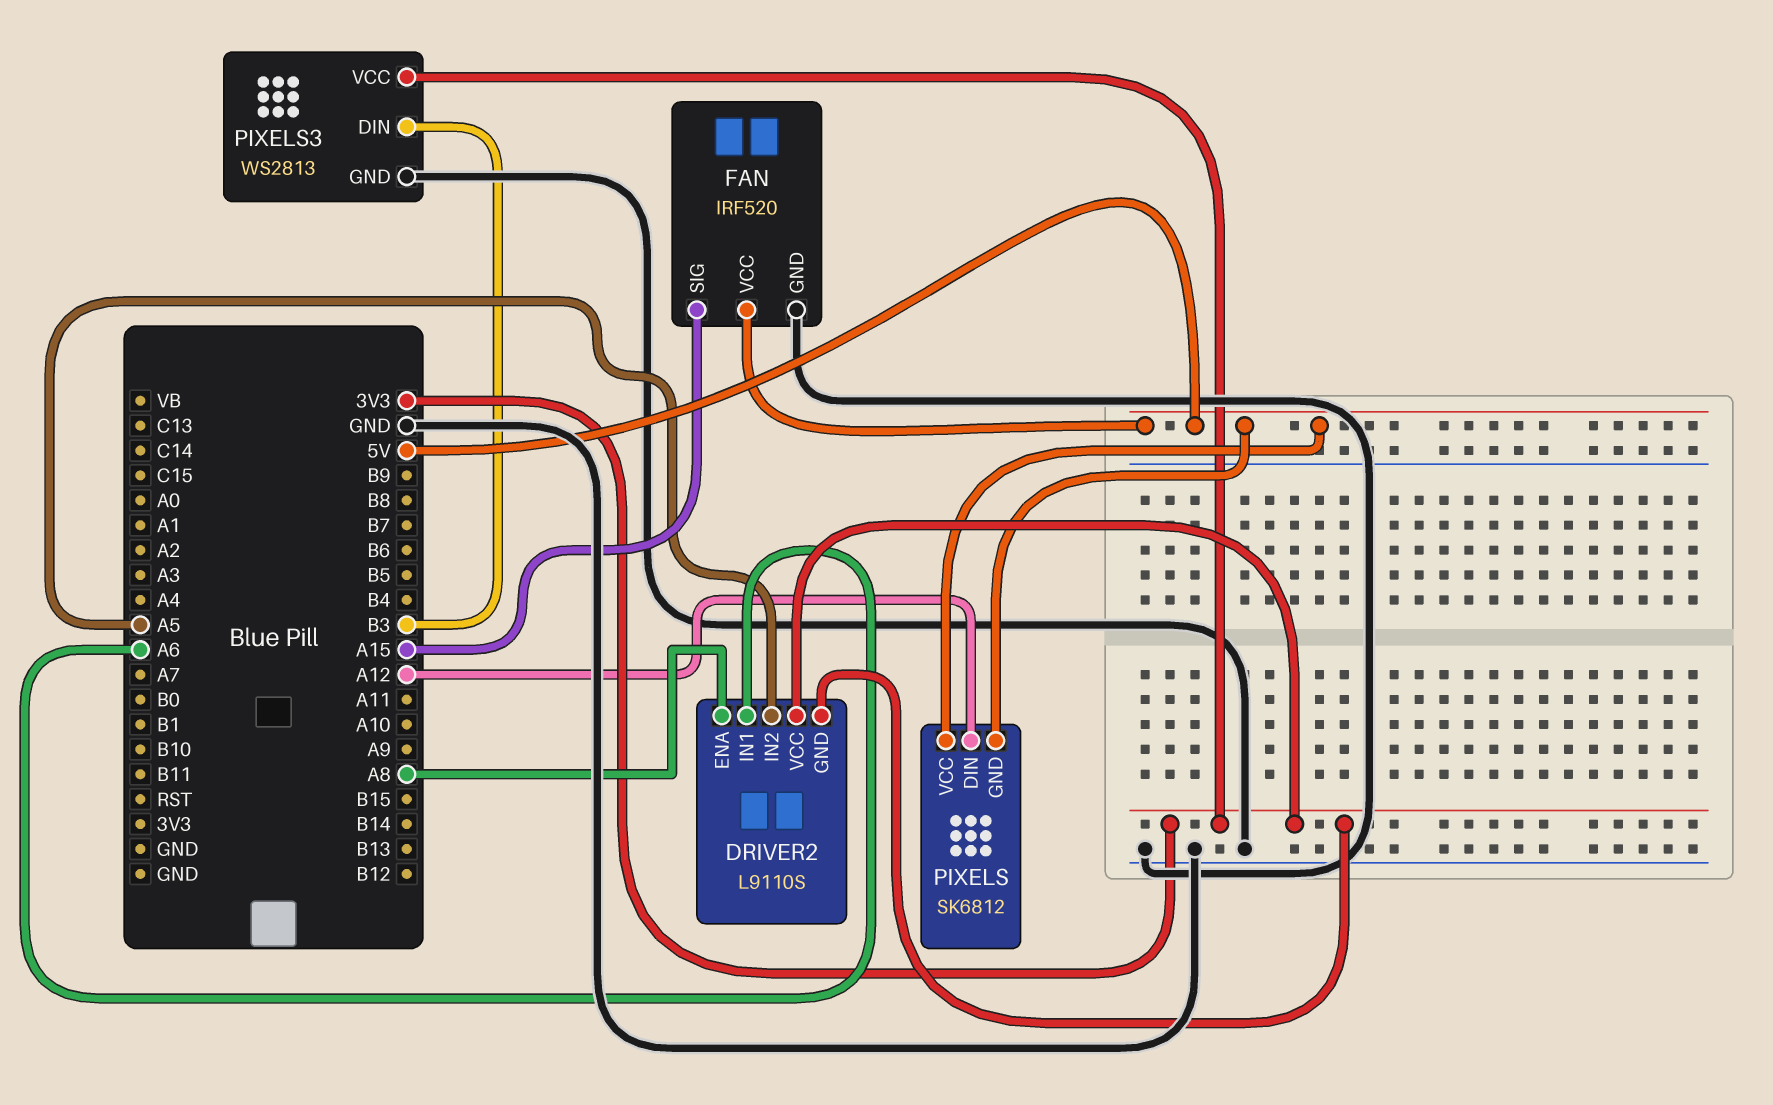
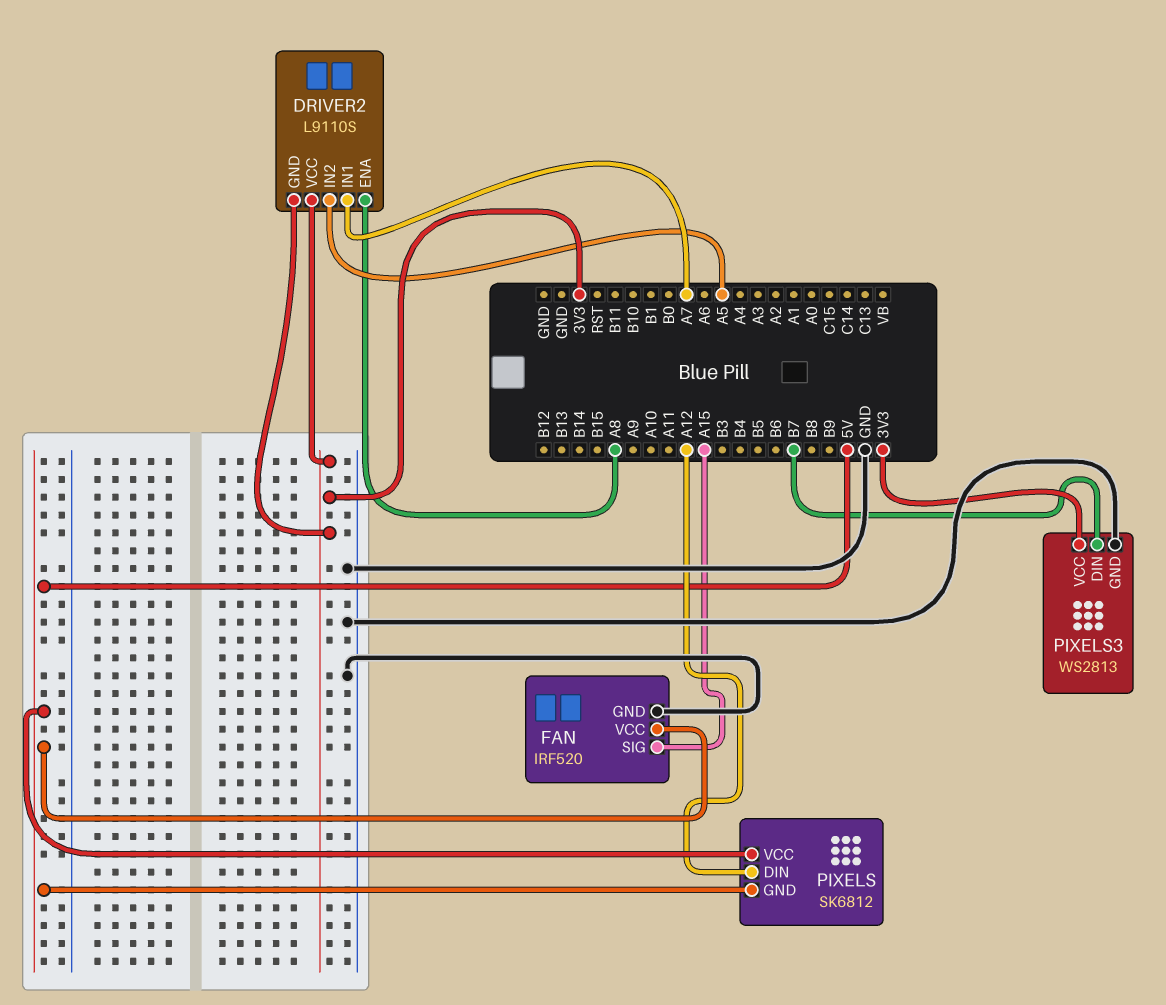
DRIVER2 pin IN1: A6 -> A7
PIXELS3 pin DIN: B3 -> B7

